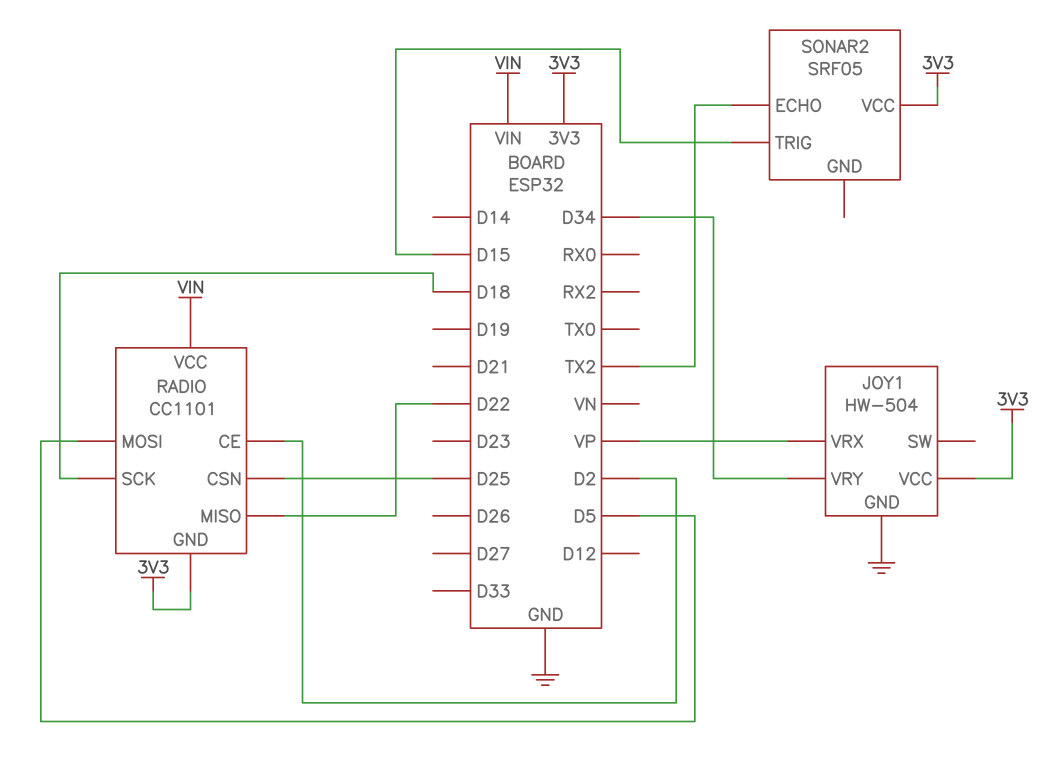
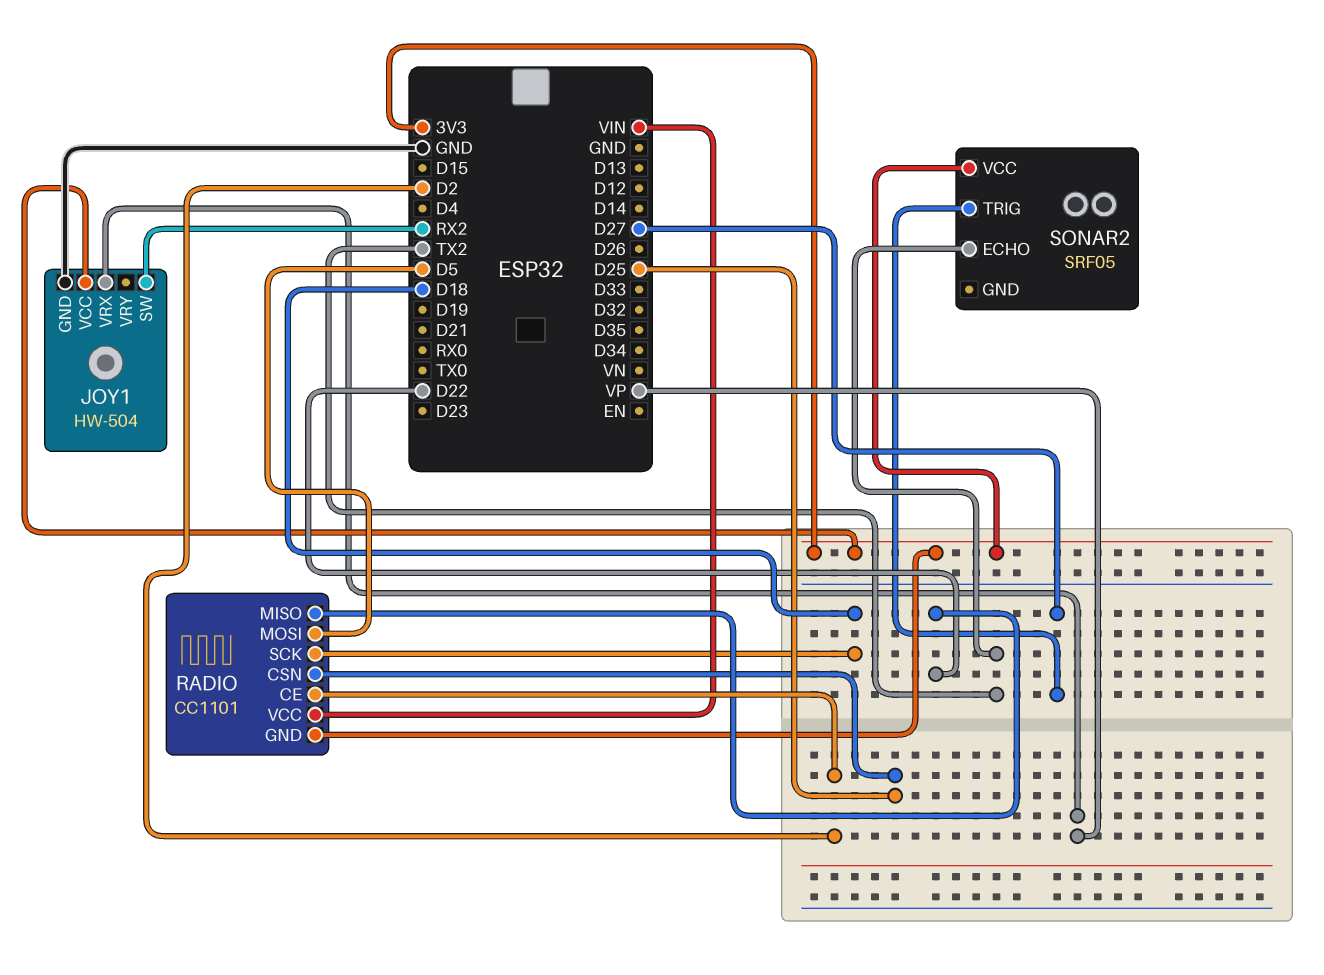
JOY1 pin SW: none -> RX2
JOY1 pin VRY: D34 -> none
SONAR2 pin TRIG: D15 -> D27

